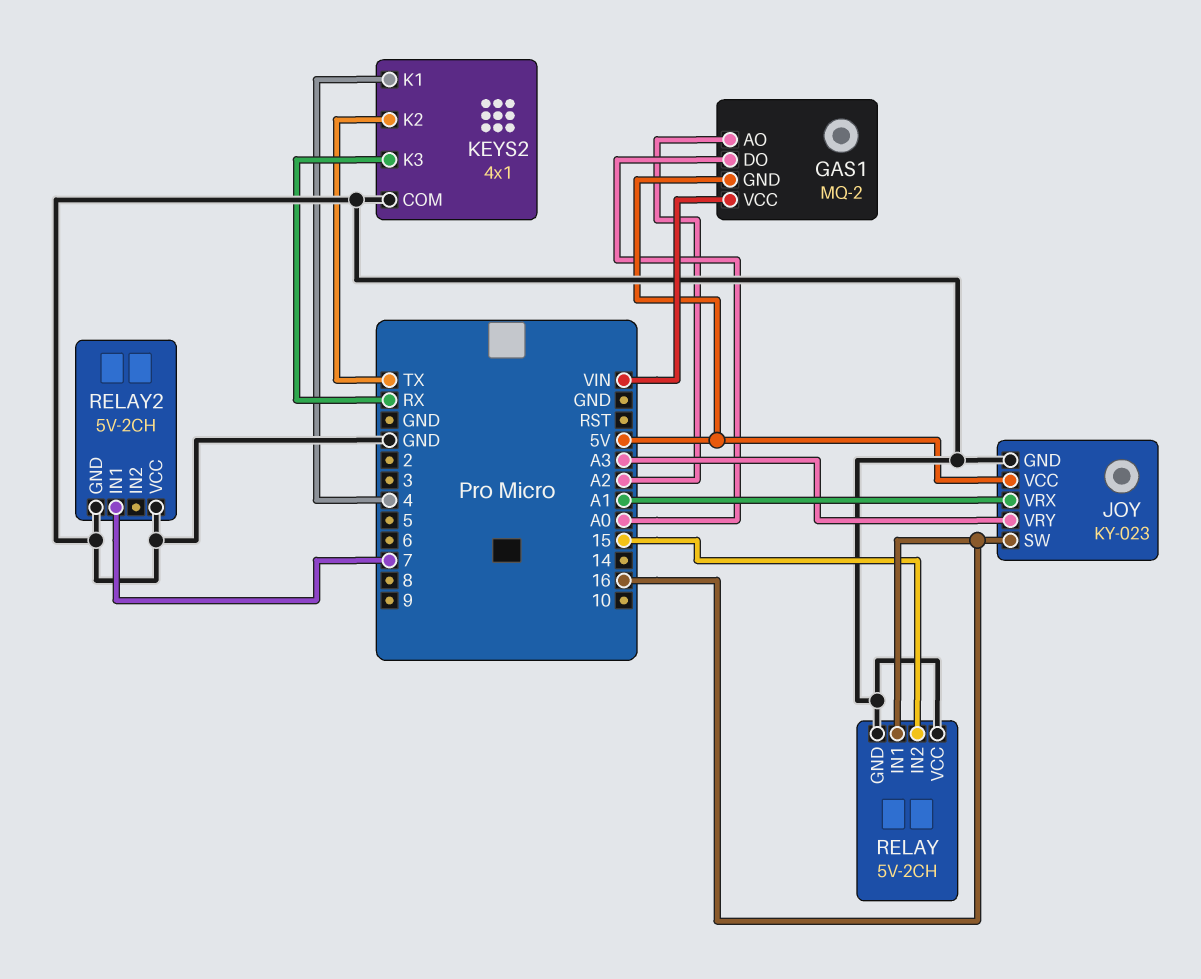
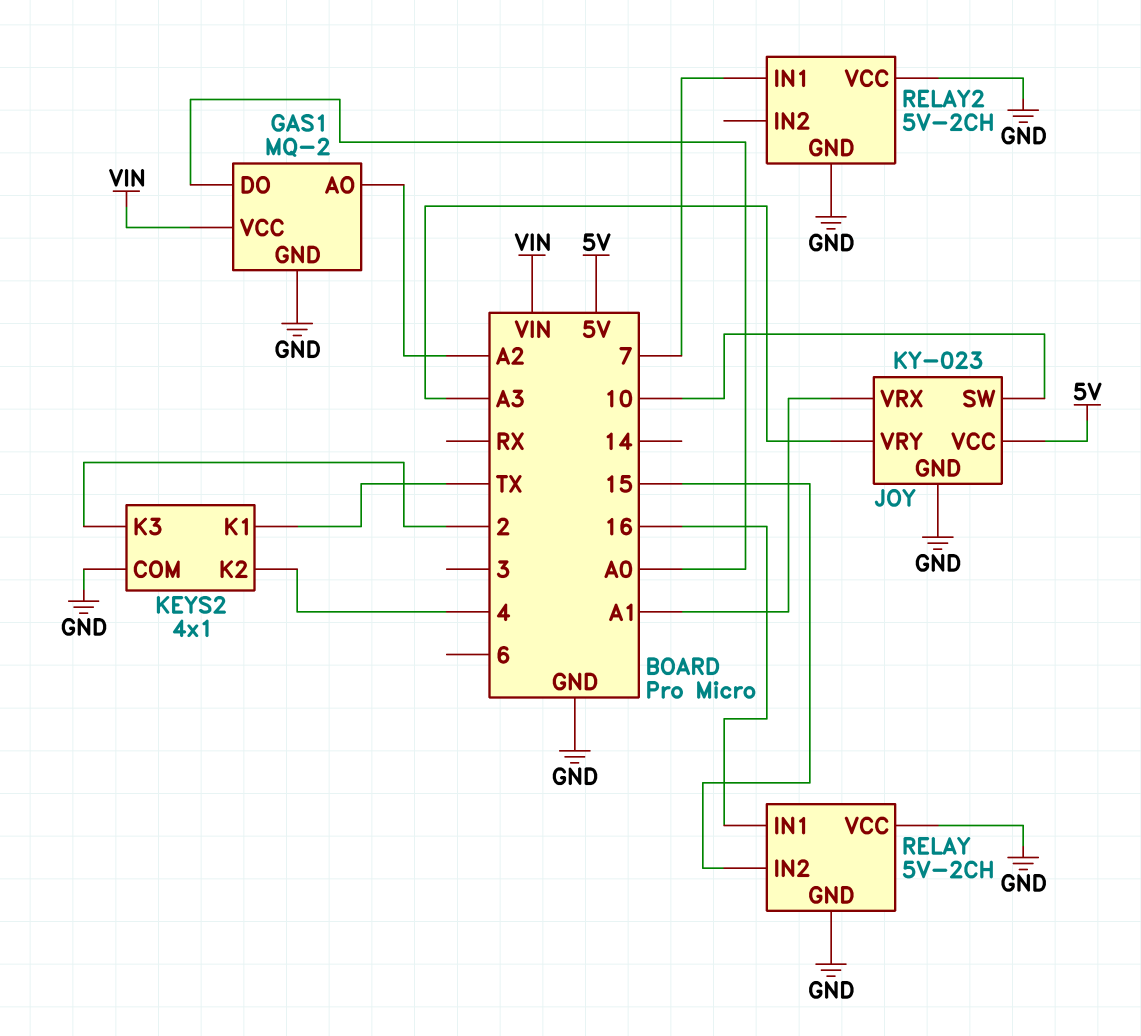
GAS1 pin GND: 5V -> GND
JOY pin SW: 16 -> 10
KEYS2 pin K1: 4 -> TX
KEYS2 pin K2: TX -> 4
KEYS2 pin K3: RX -> 2

